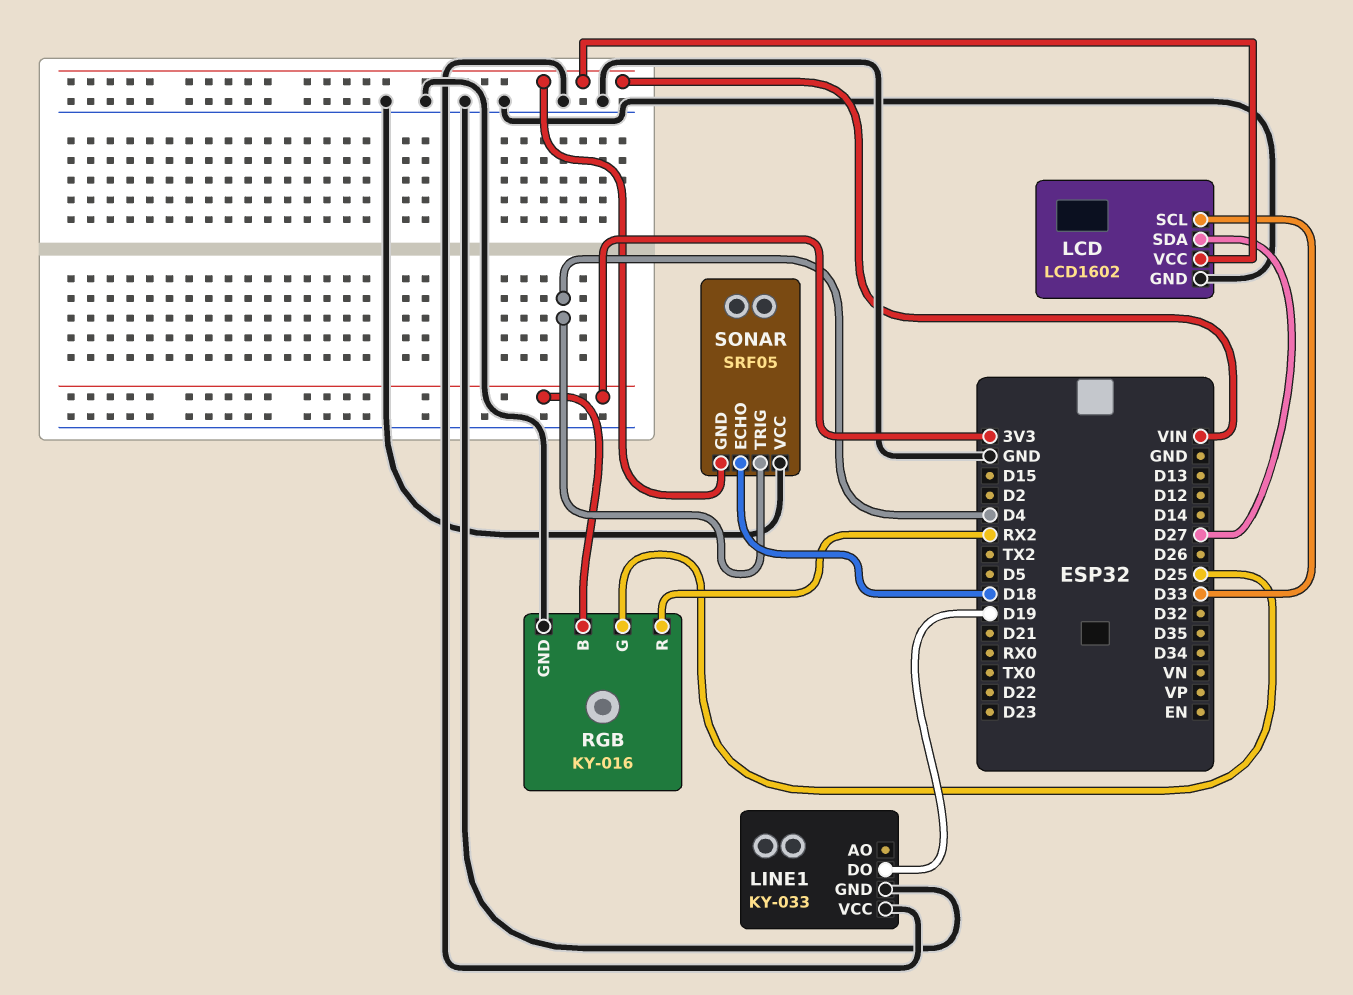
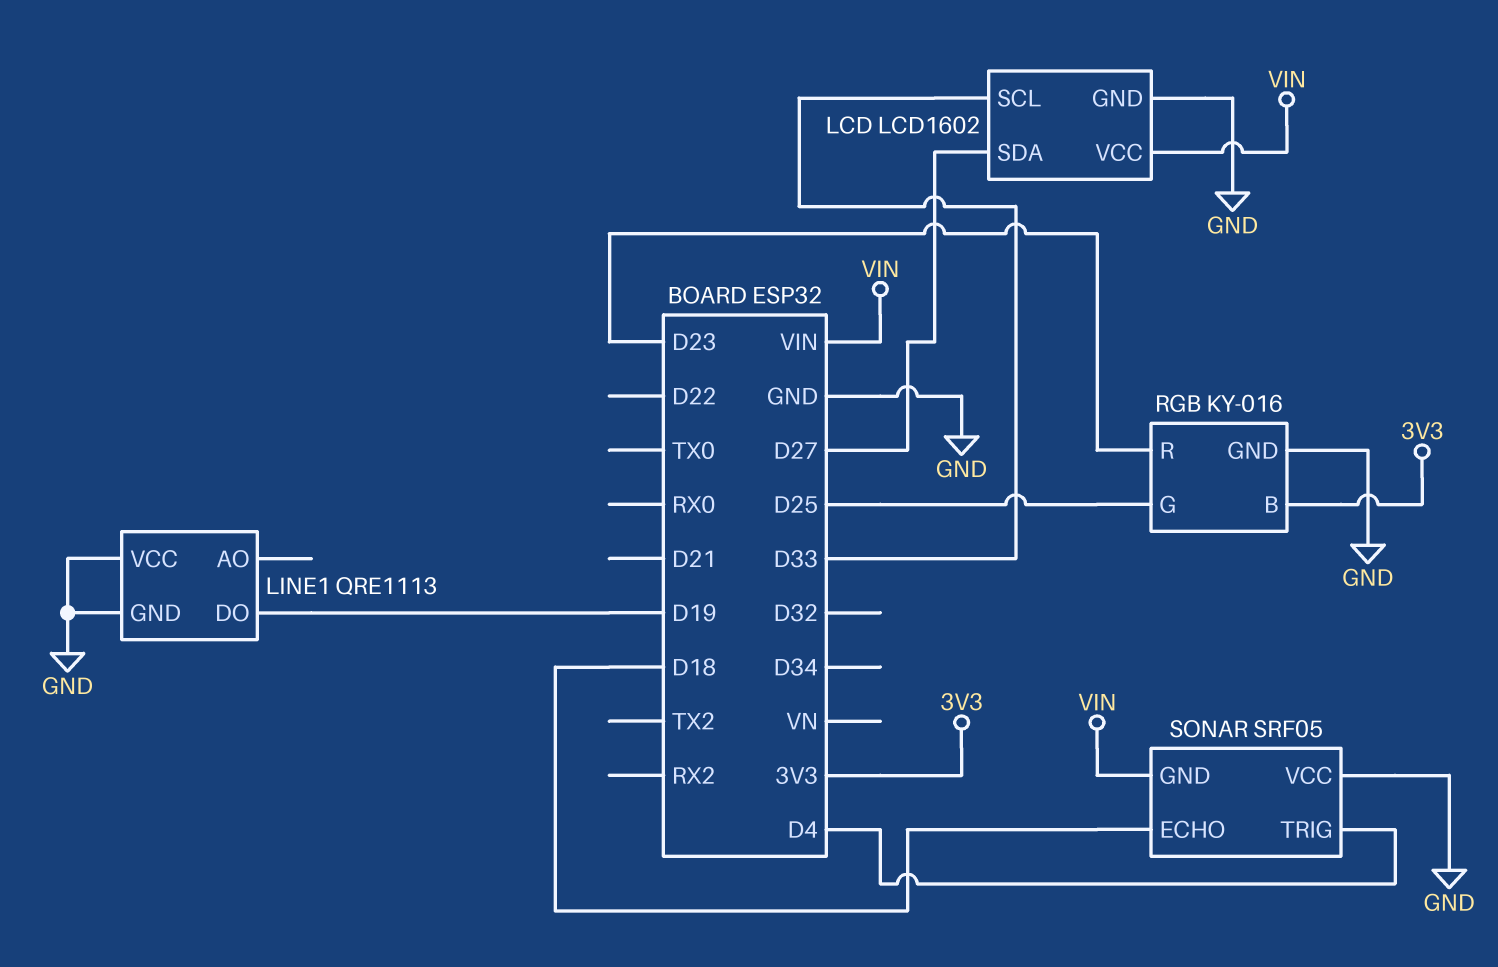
LINE1: KY-033 -> QRE1113
RGB pin R: RX2 -> D23

